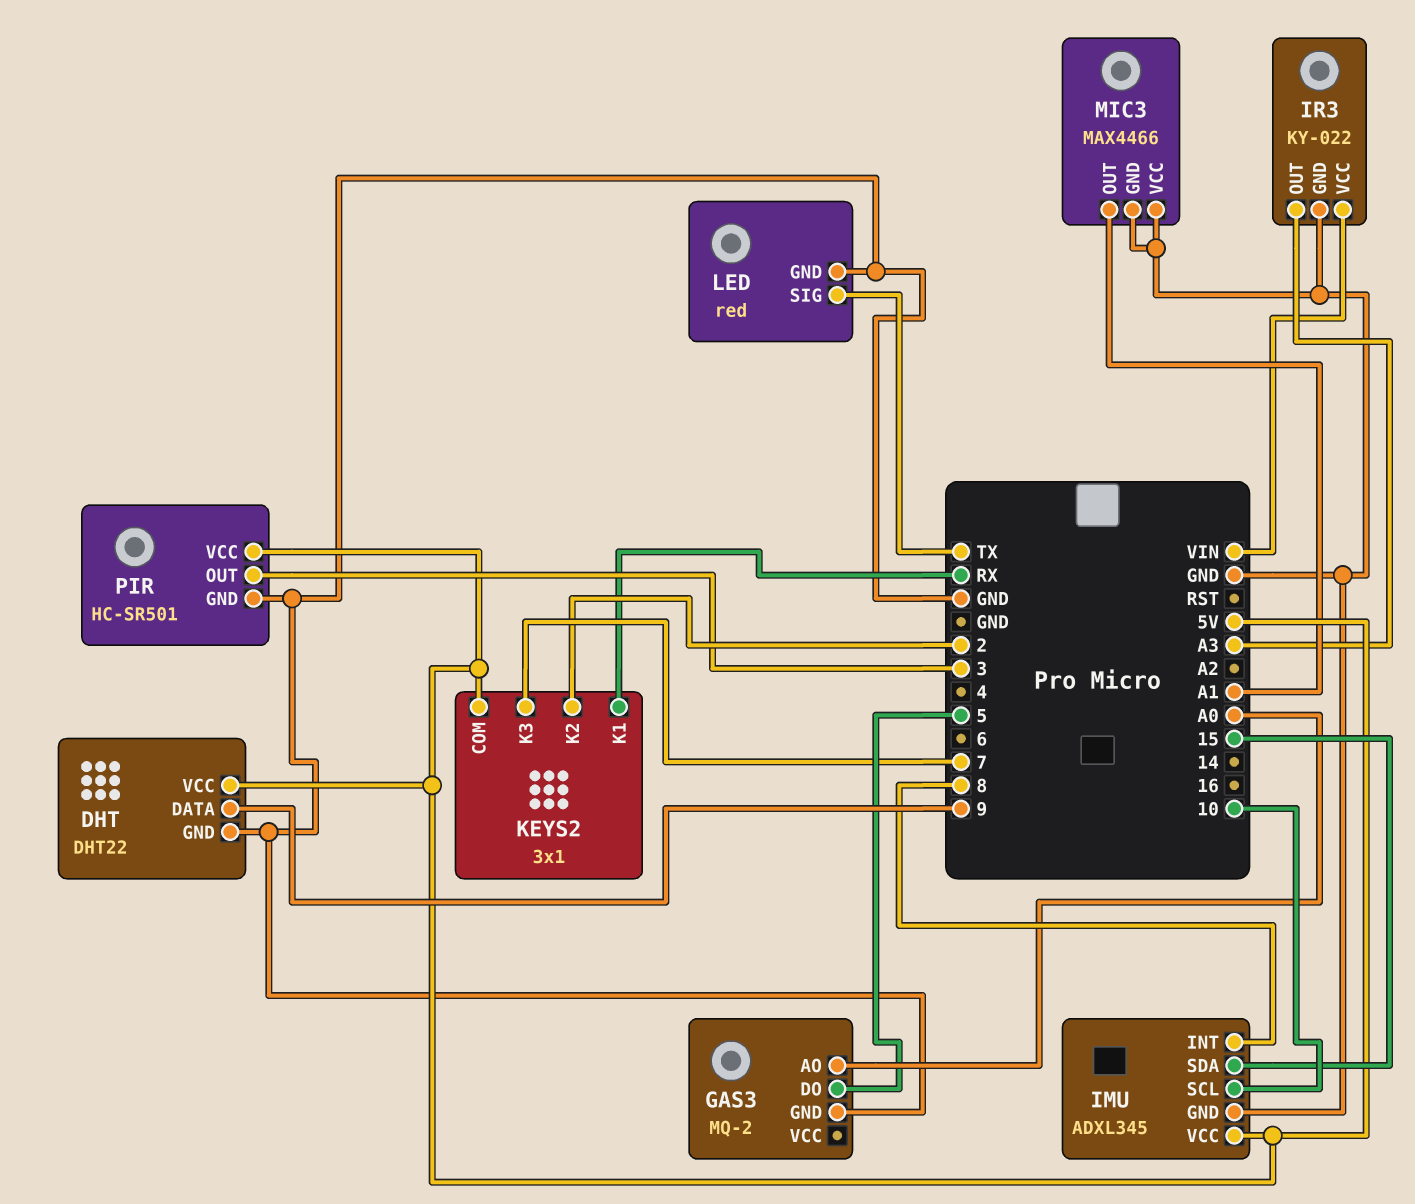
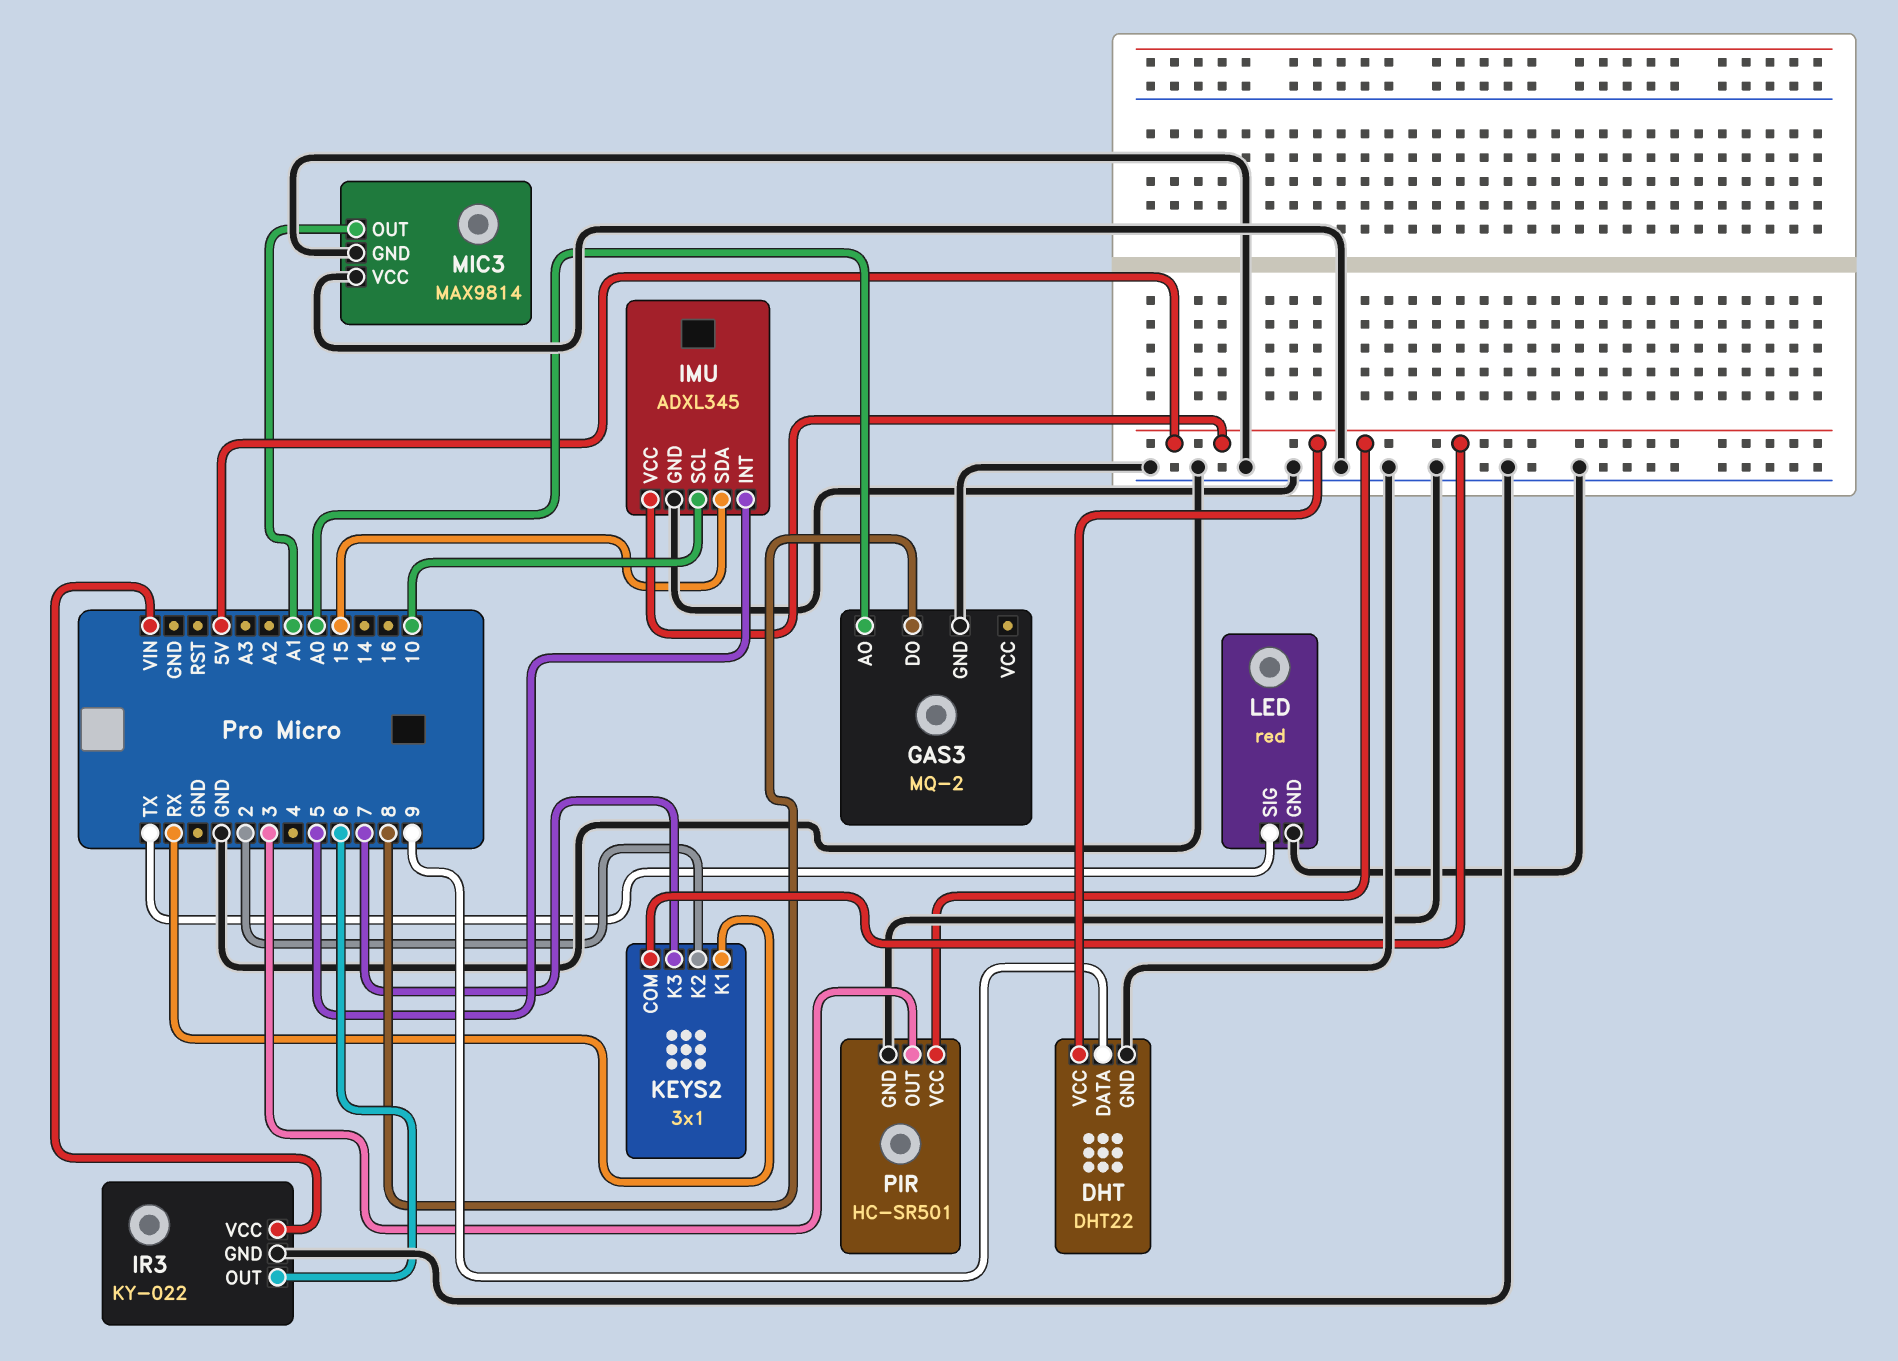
GAS3 pin DO: 5 -> 8
IMU pin INT: 8 -> 5
IR3 pin OUT: A3 -> 6
MIC3: MAX4466 -> MAX9814

